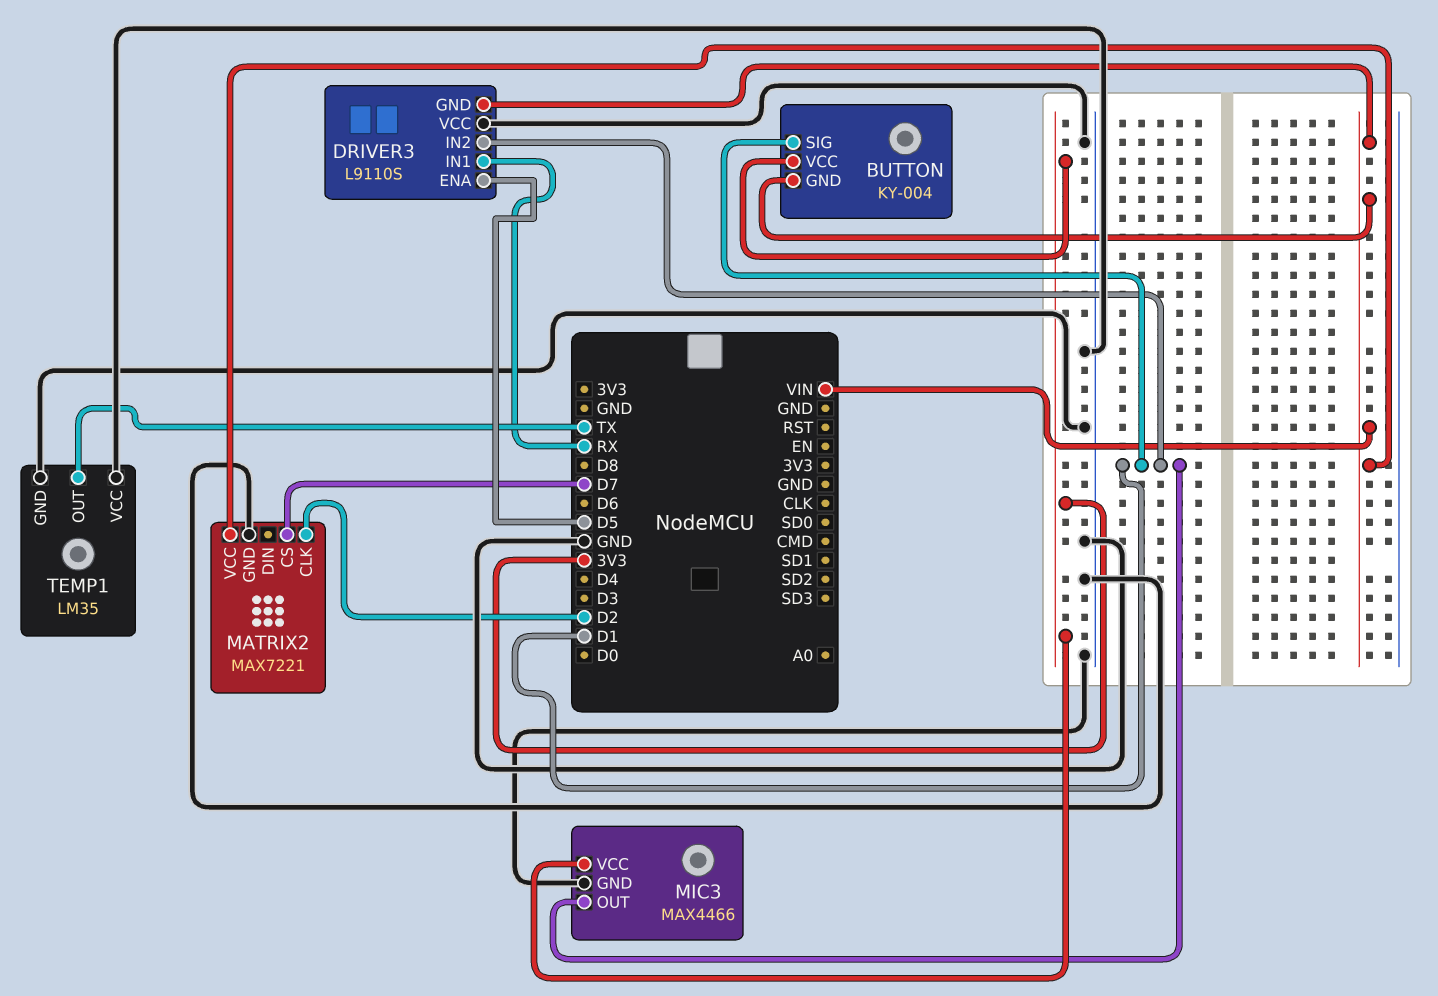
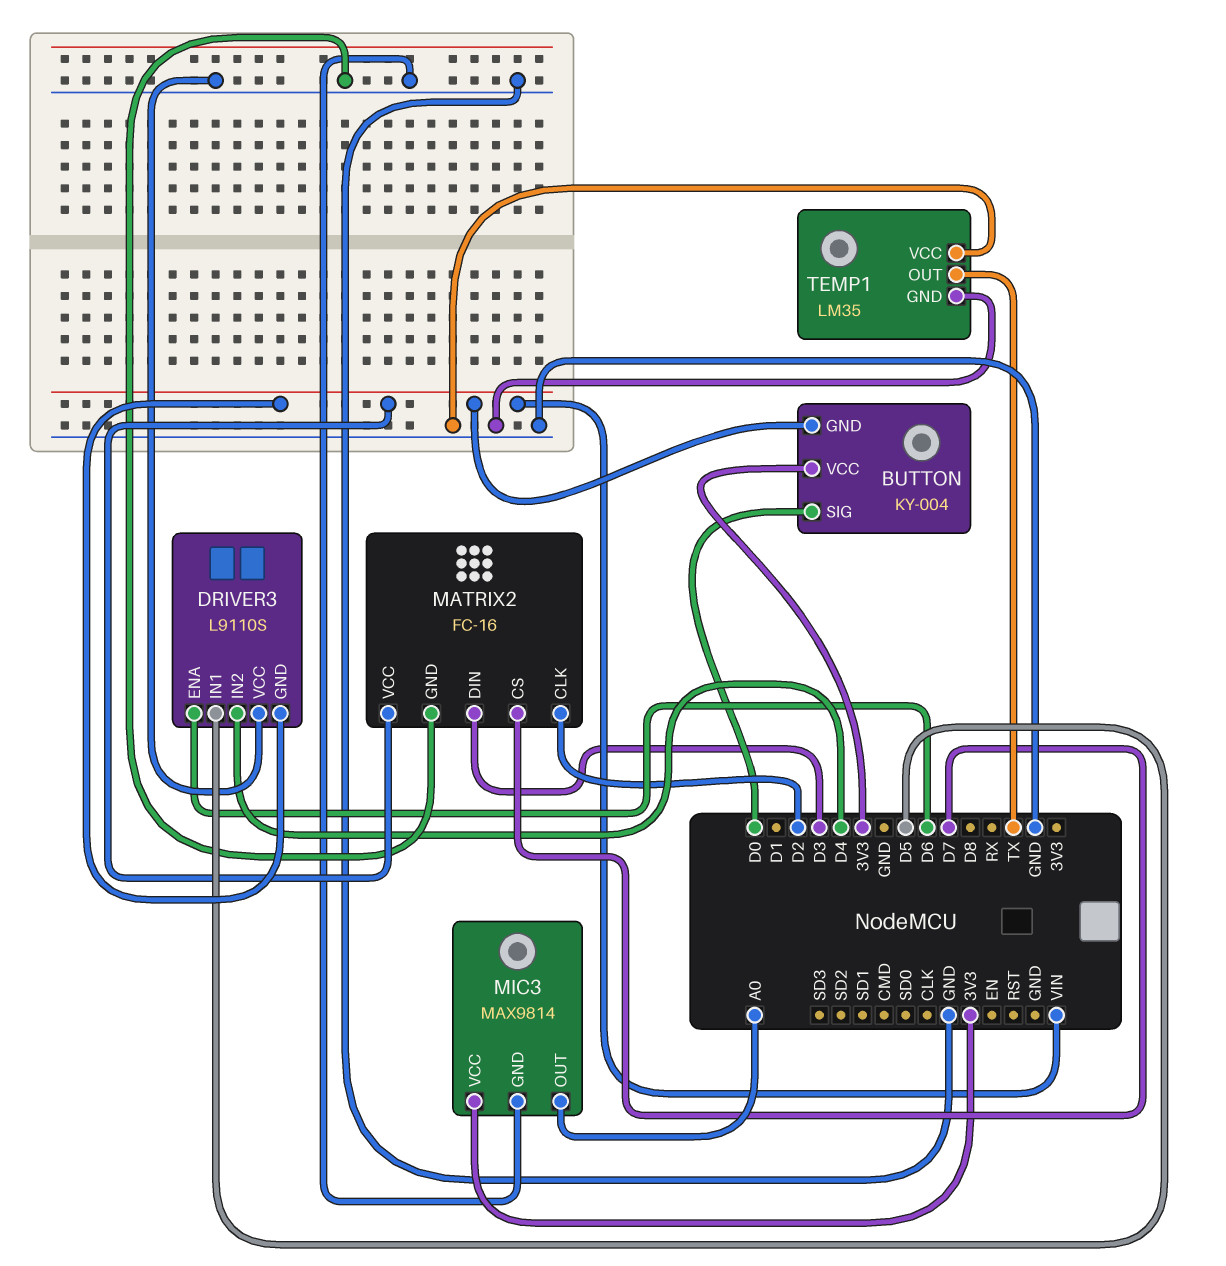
BUTTON pin SIG: D1 -> D0
DRIVER3 pin ENA: D5 -> D6
DRIVER3 pin IN1: RX -> D5
DRIVER3 pin IN2: D1 -> D4
MATRIX2: MAX7221 -> FC-16
MATRIX2 pin DIN: none -> D3
MIC3: MAX4466 -> MAX9814
MIC3 pin OUT: D1 -> A0

